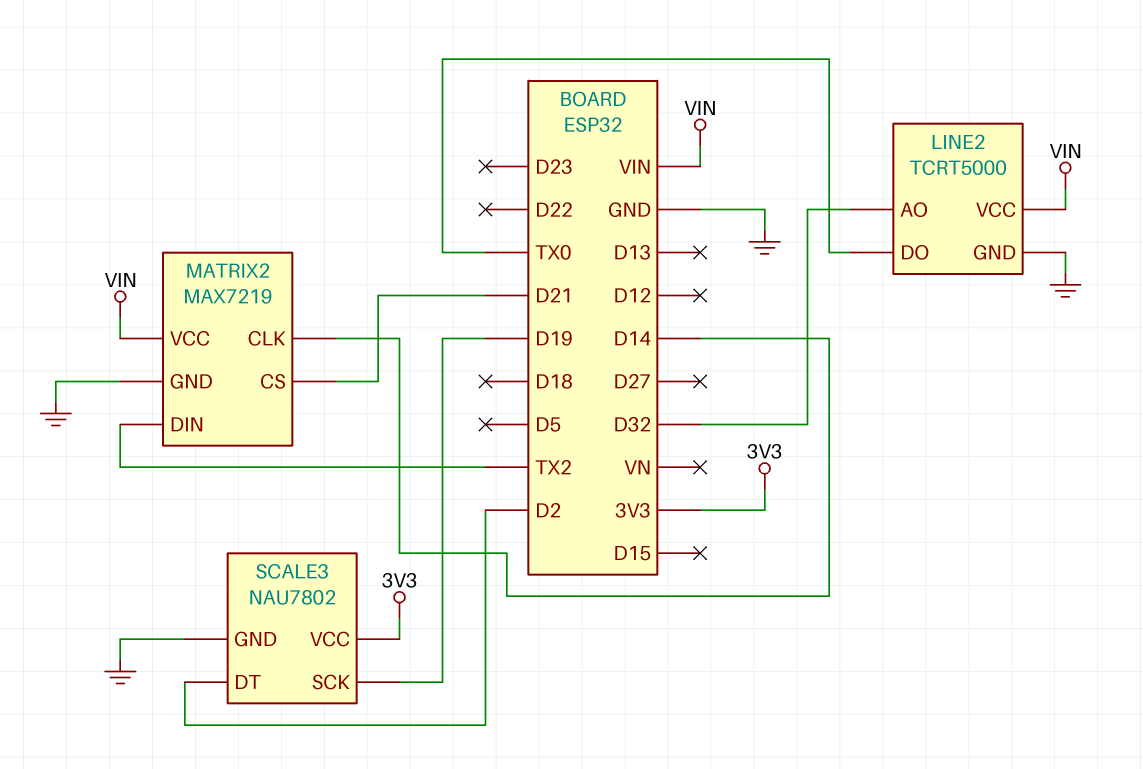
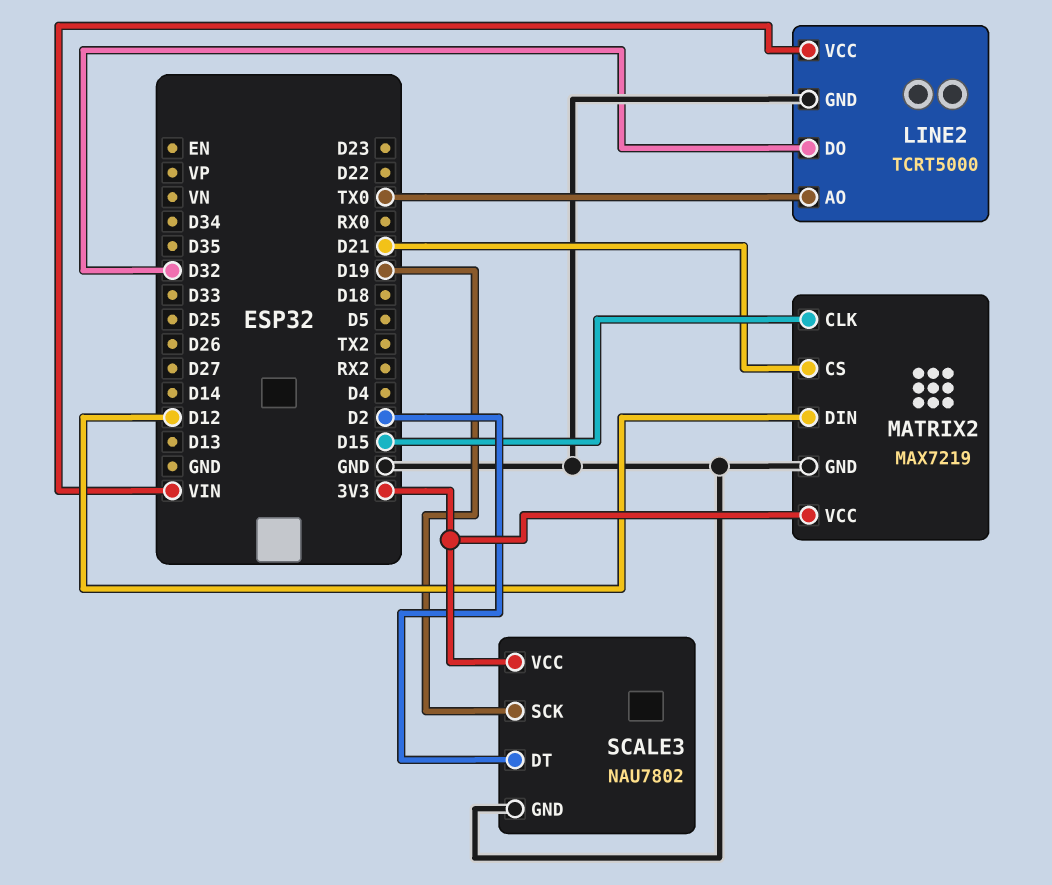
LINE2 pin AO: D32 -> TX0
LINE2 pin DO: TX0 -> D32
MATRIX2 pin CLK: D14 -> D15
MATRIX2 pin DIN: TX2 -> D12
MATRIX2 pin VCC: VIN -> 3V3

